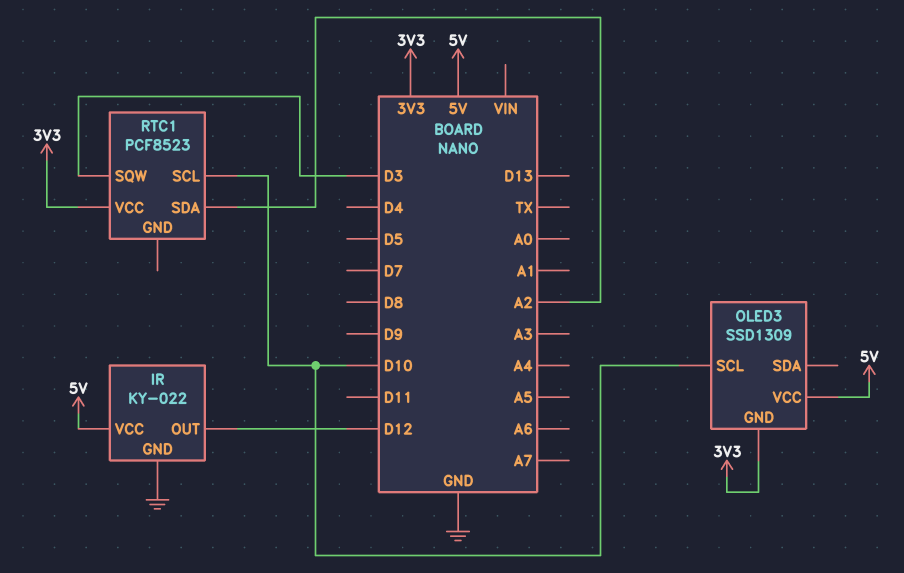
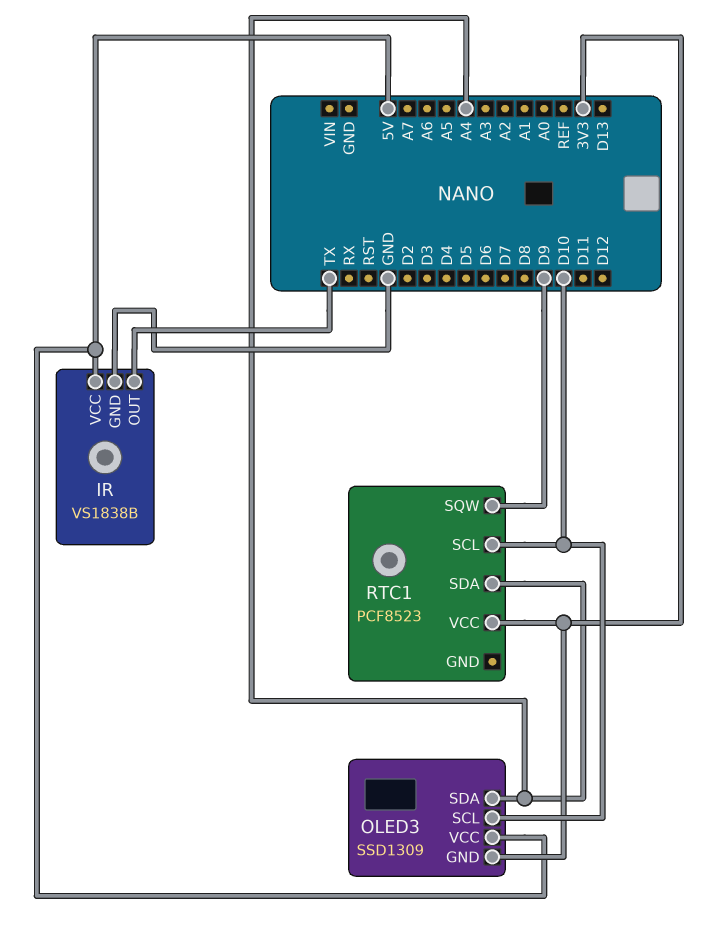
IR: KY-022 -> VS1838B
IR pin OUT: D12 -> TX
OLED3 pin SDA: none -> A4
RTC1 pin SDA: A2 -> A4
RTC1 pin SQW: D3 -> D9

